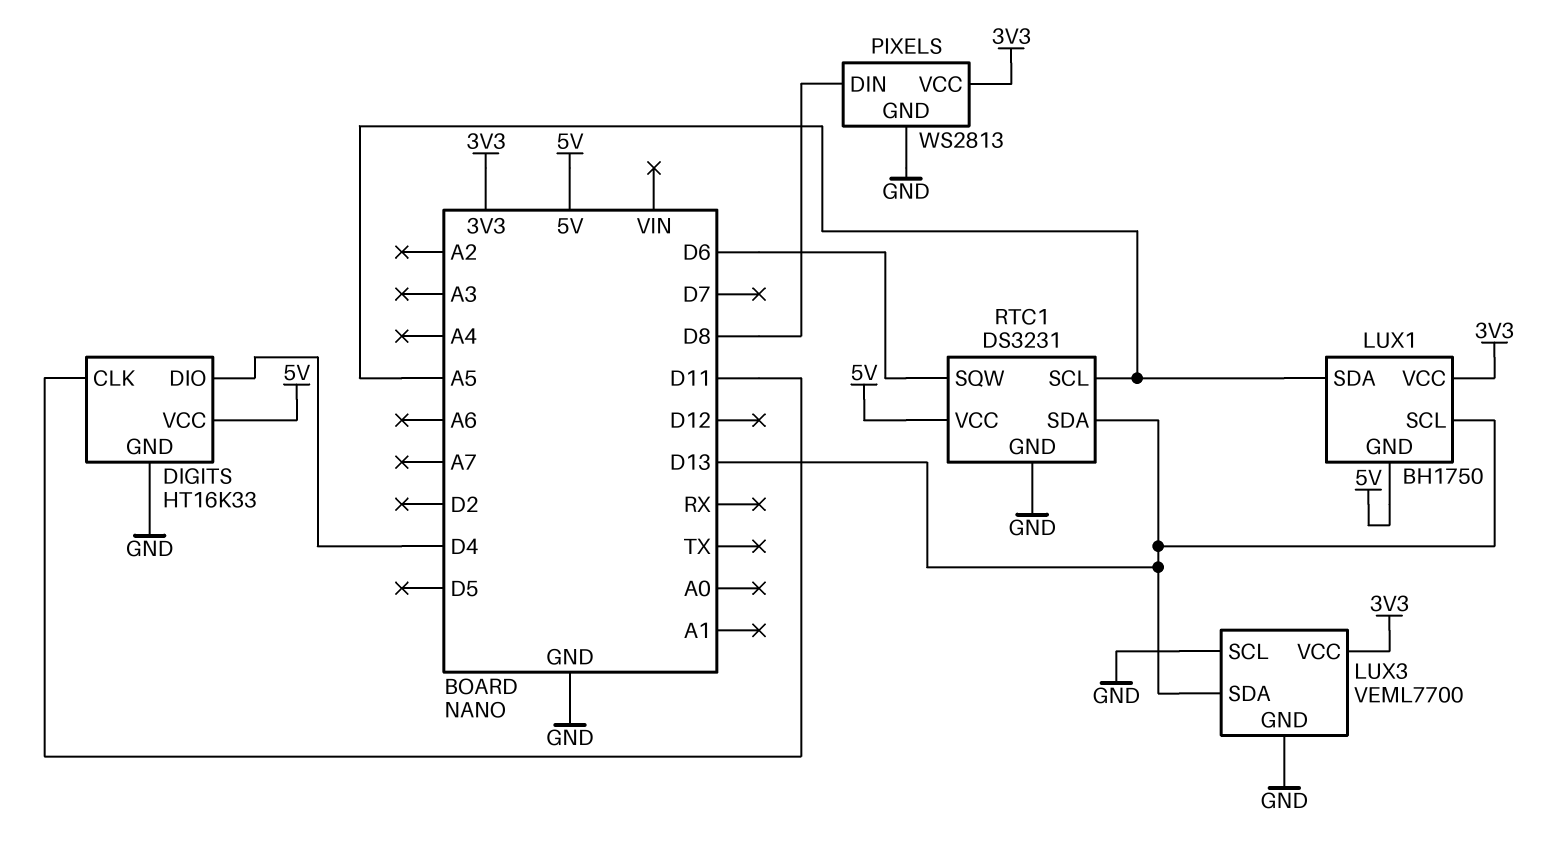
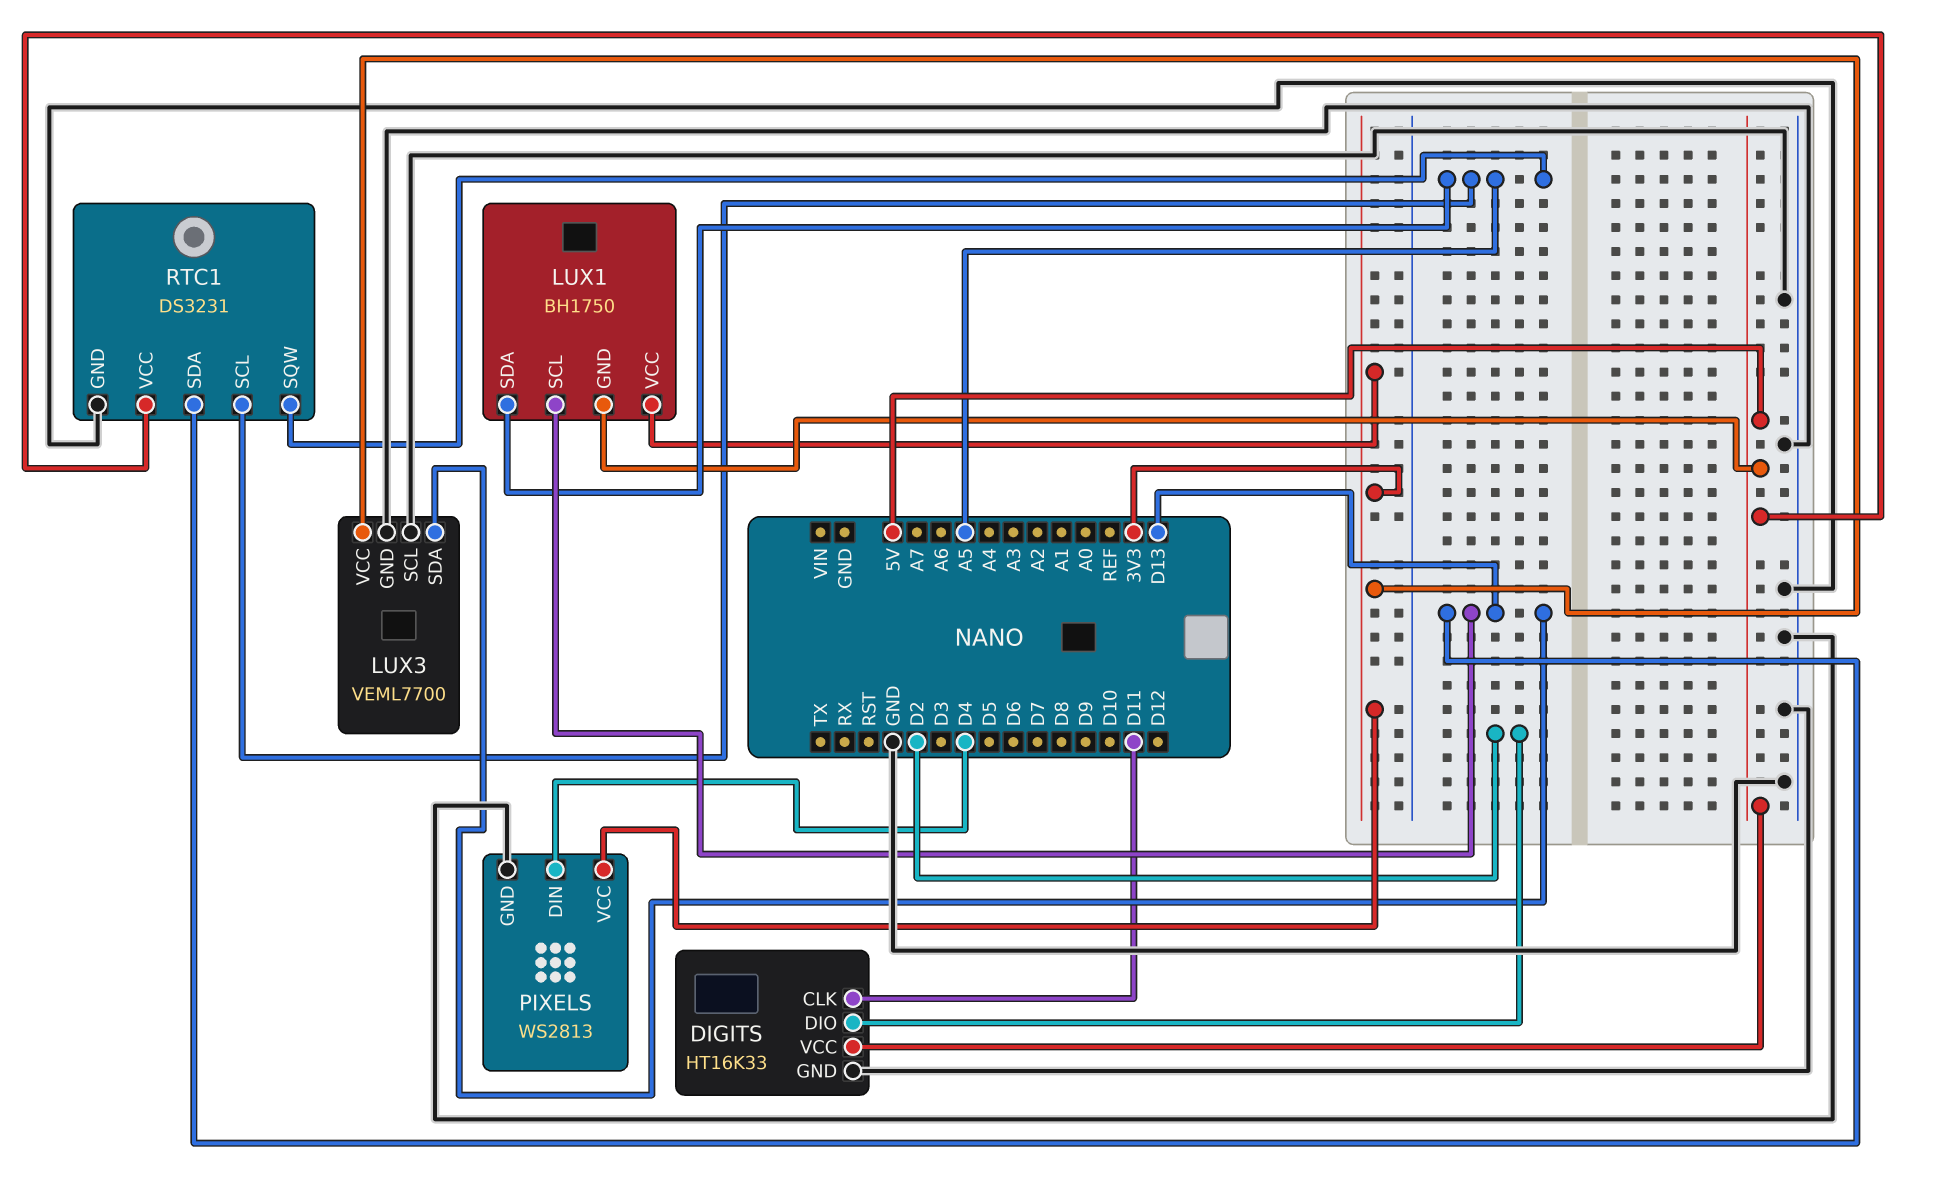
DIGITS pin DIO: D4 -> D2
PIXELS pin DIN: D8 -> D4
RTC1 pin SQW: D6 -> A5

